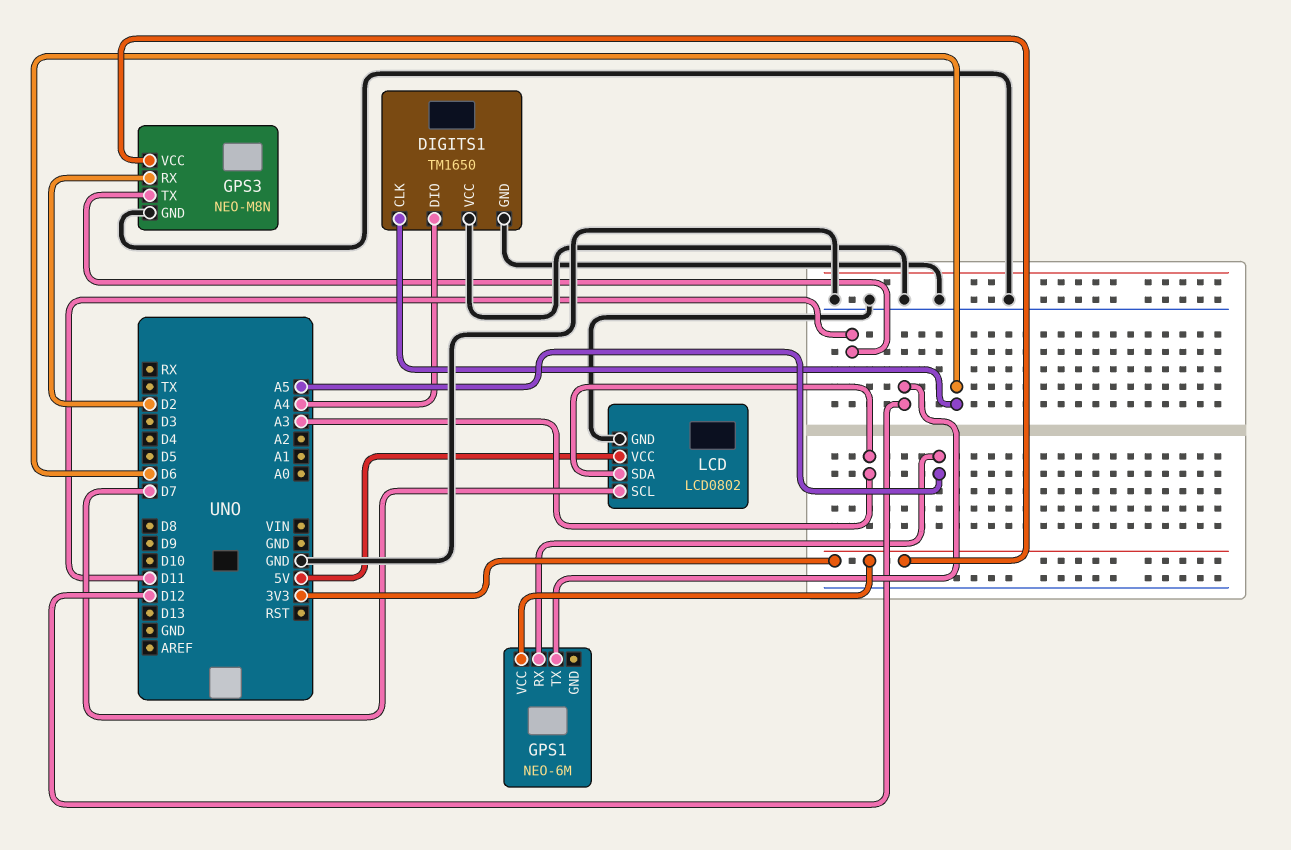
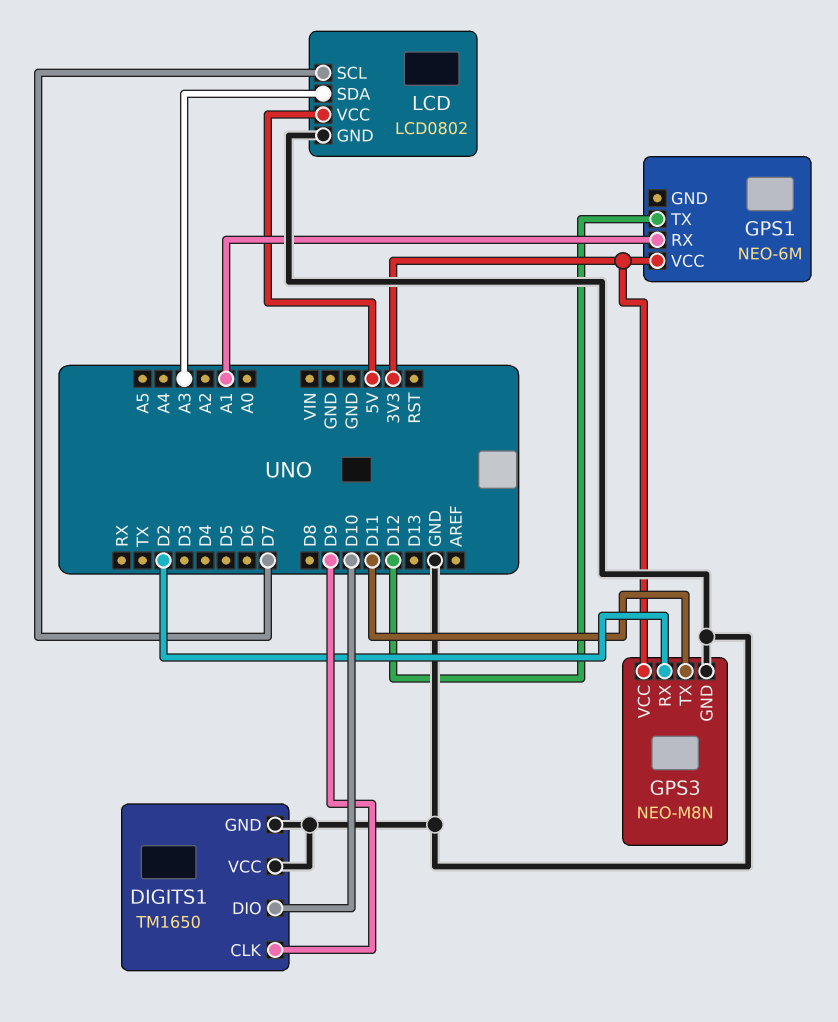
DIGITS1 pin CLK: D6 -> D9
DIGITS1 pin DIO: A4 -> D10
GPS1 pin RX: A5 -> A1

